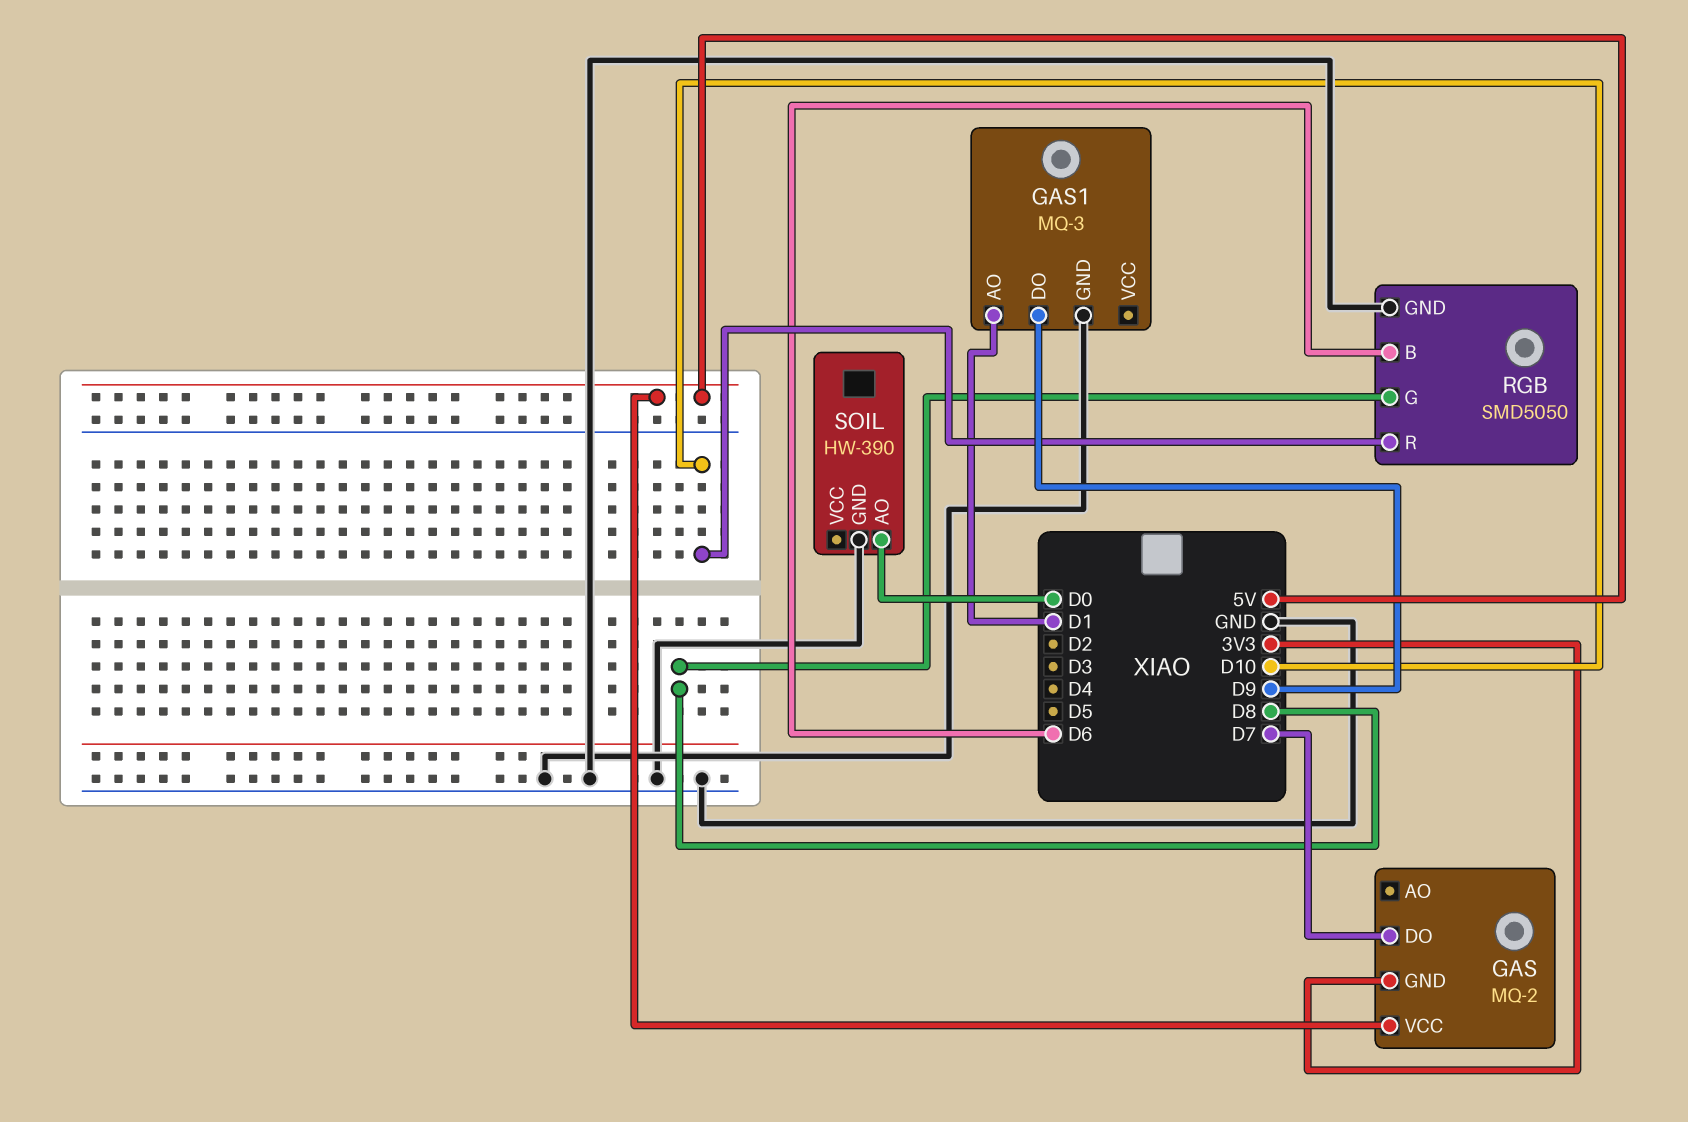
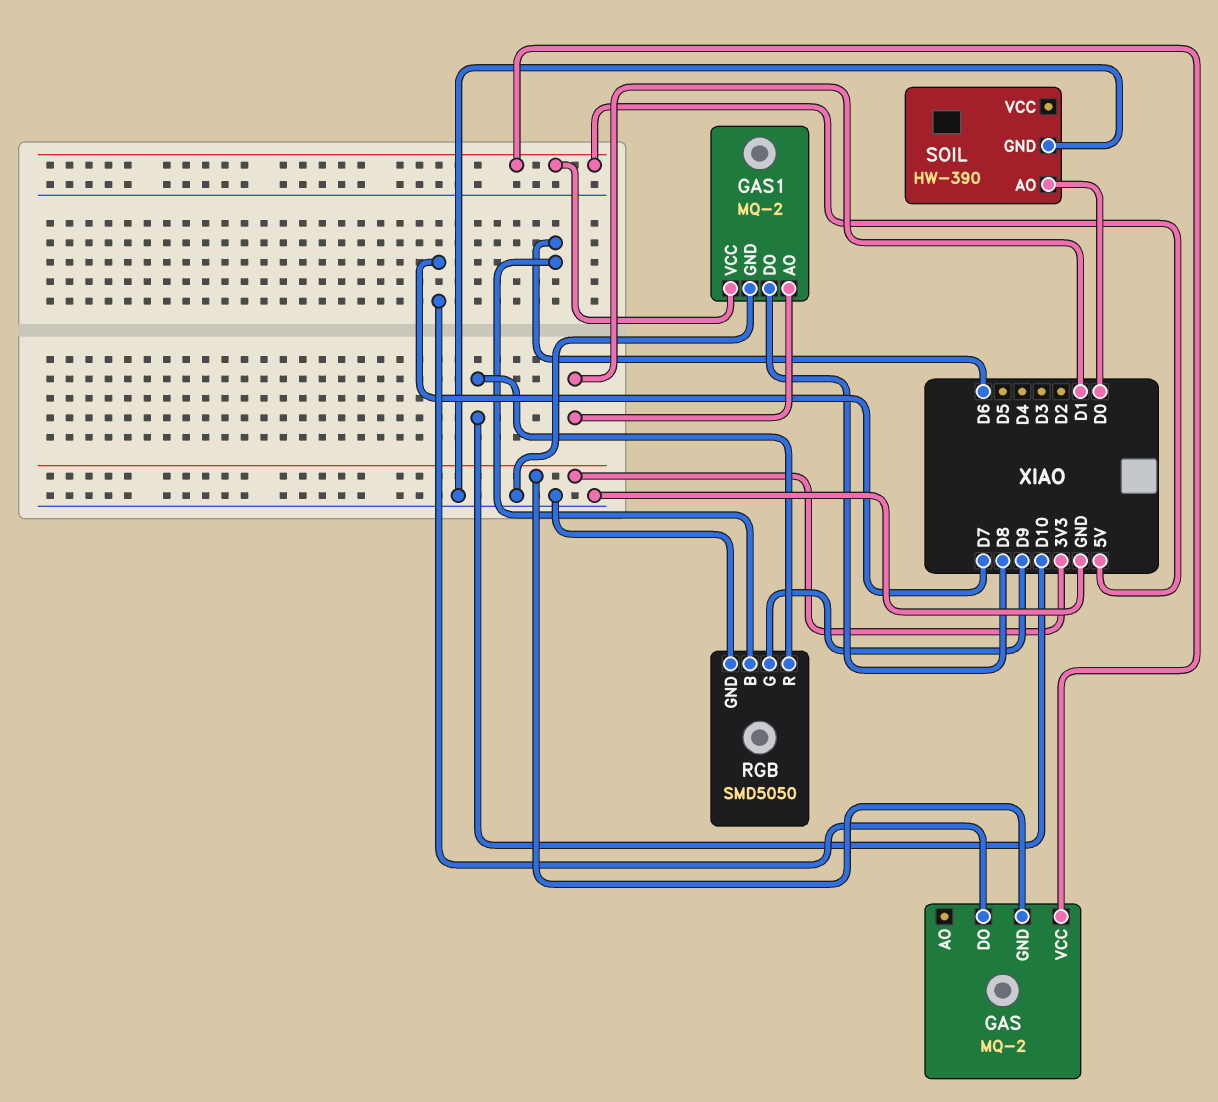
GAS1: MQ-3 -> MQ-2
GAS1 pin DO: D9 -> D8
GAS1 pin VCC: none -> 5V
RGB pin G: D8 -> D9

